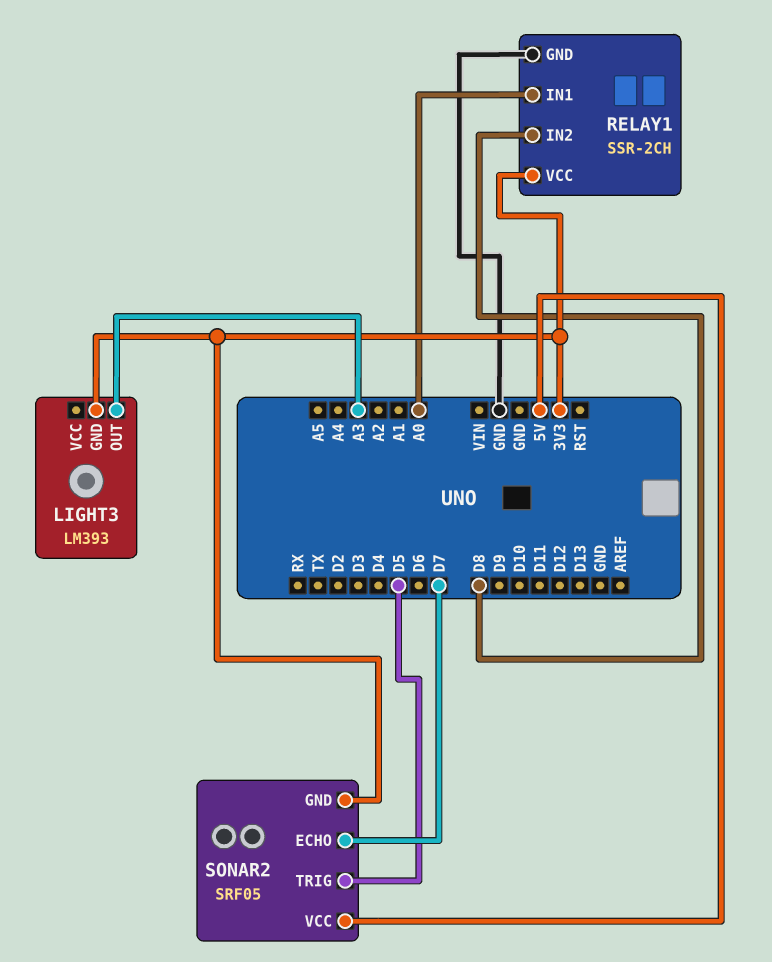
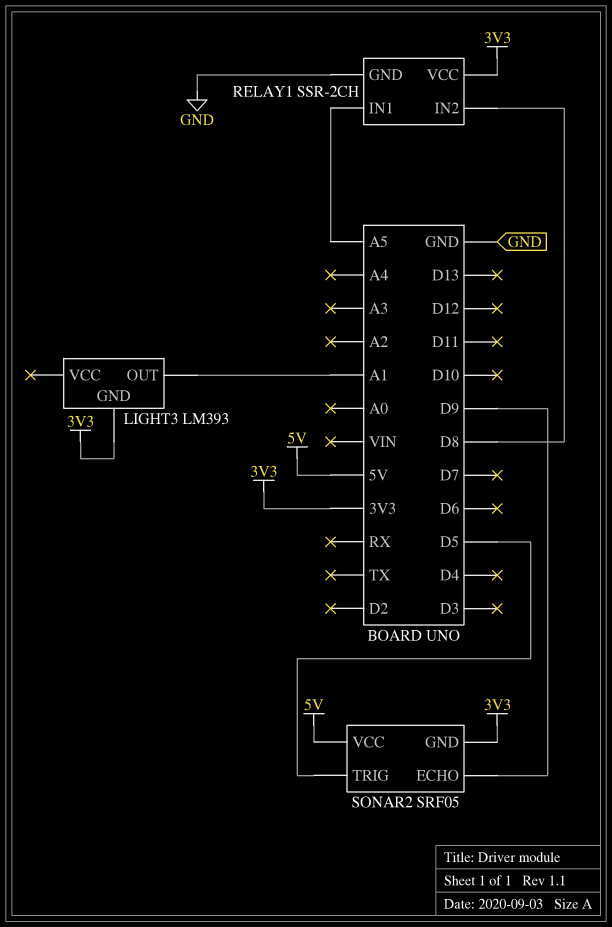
LIGHT3 pin OUT: A3 -> A1
RELAY1 pin IN1: A0 -> A5
SONAR2 pin ECHO: D7 -> D9

